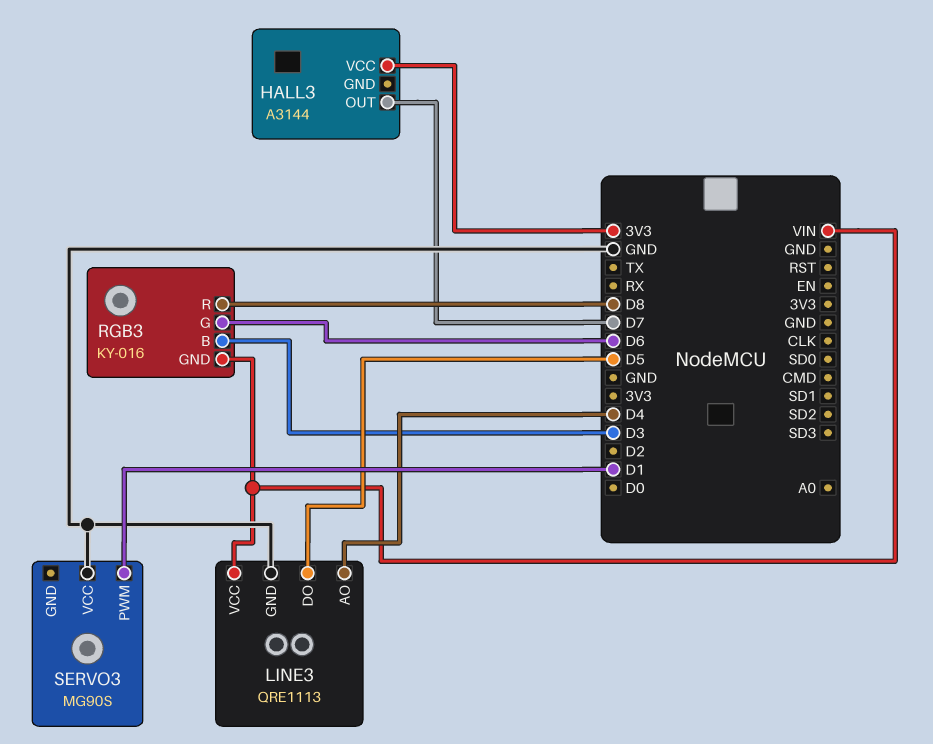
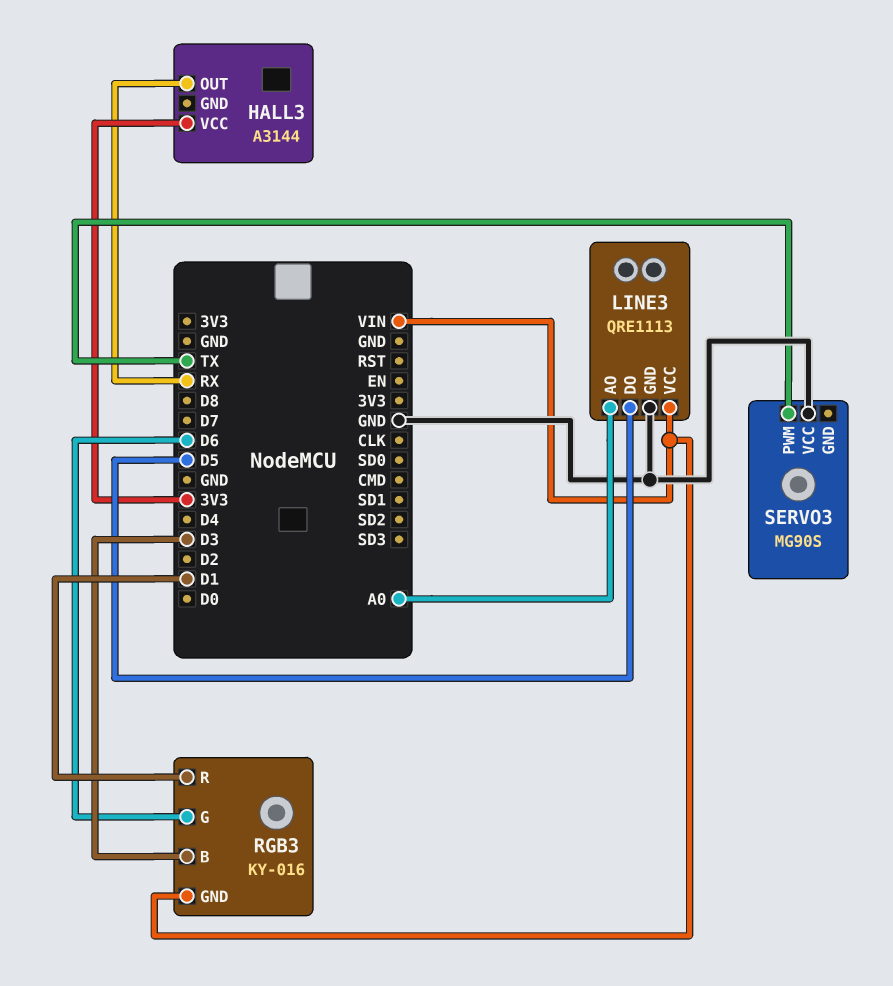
HALL3 pin OUT: D7 -> RX
LINE3 pin AO: D4 -> A0
RGB3 pin R: D8 -> D1
SERVO3 pin PWM: D1 -> TX

